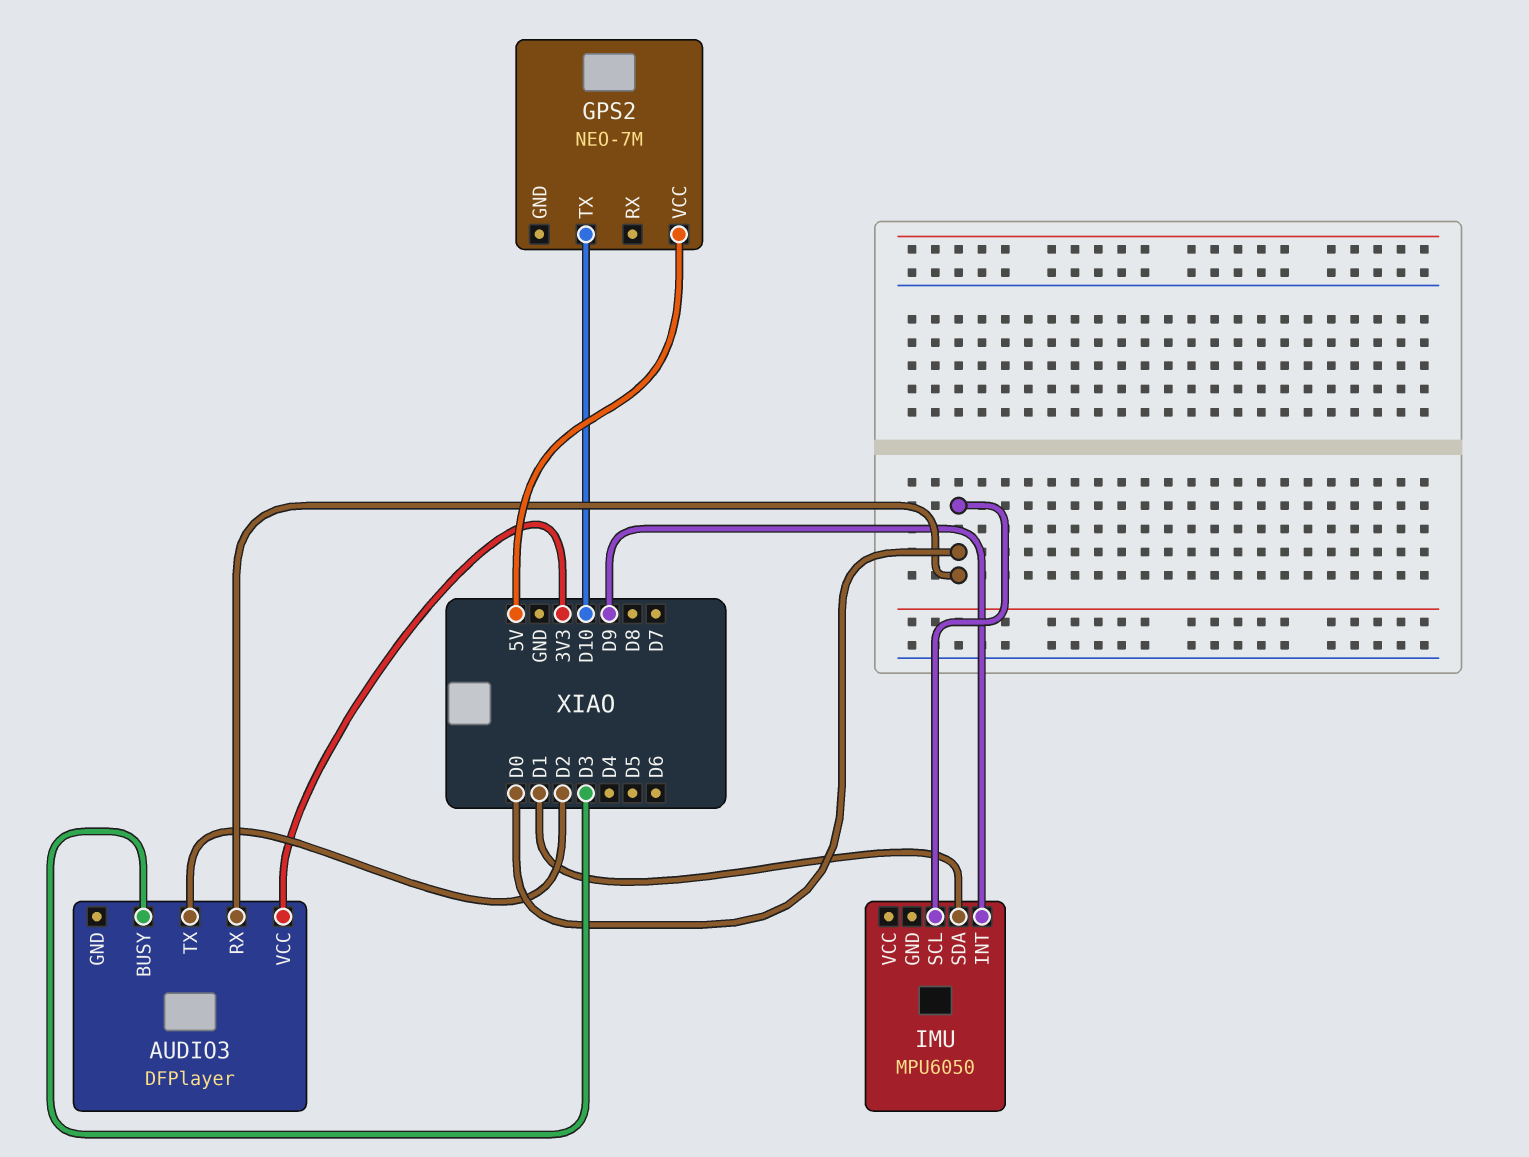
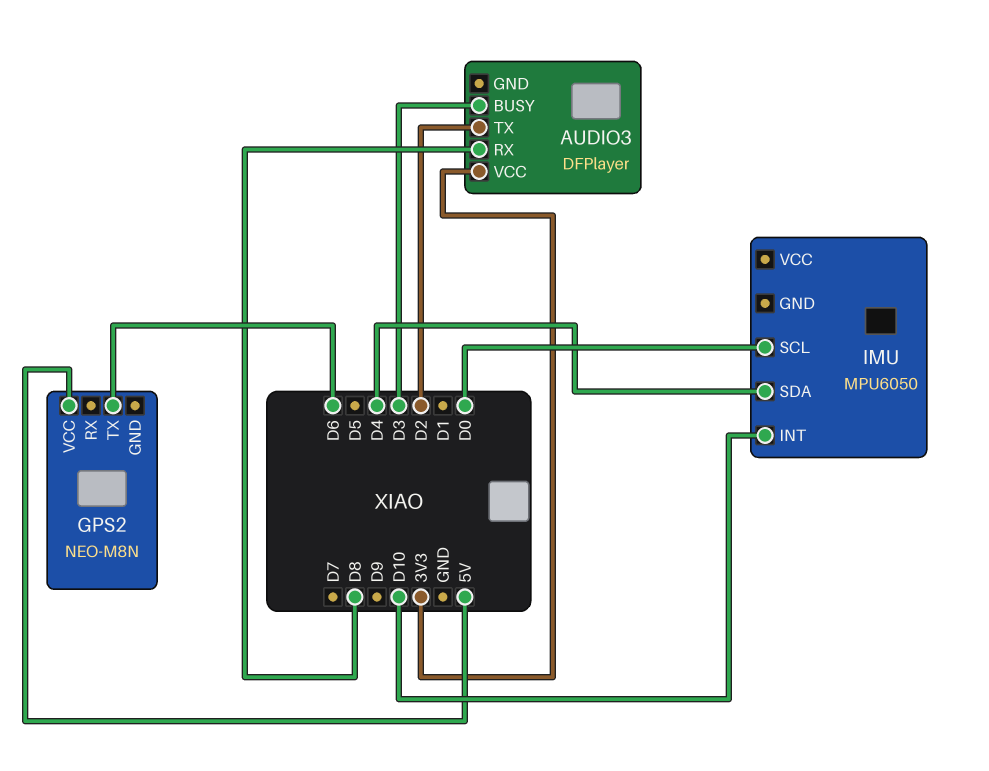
AUDIO3 pin RX: D0 -> D8
GPS2: NEO-7M -> NEO-M8N
GPS2 pin TX: D10 -> D6
IMU pin INT: D9 -> D10
IMU pin SDA: D1 -> D4

